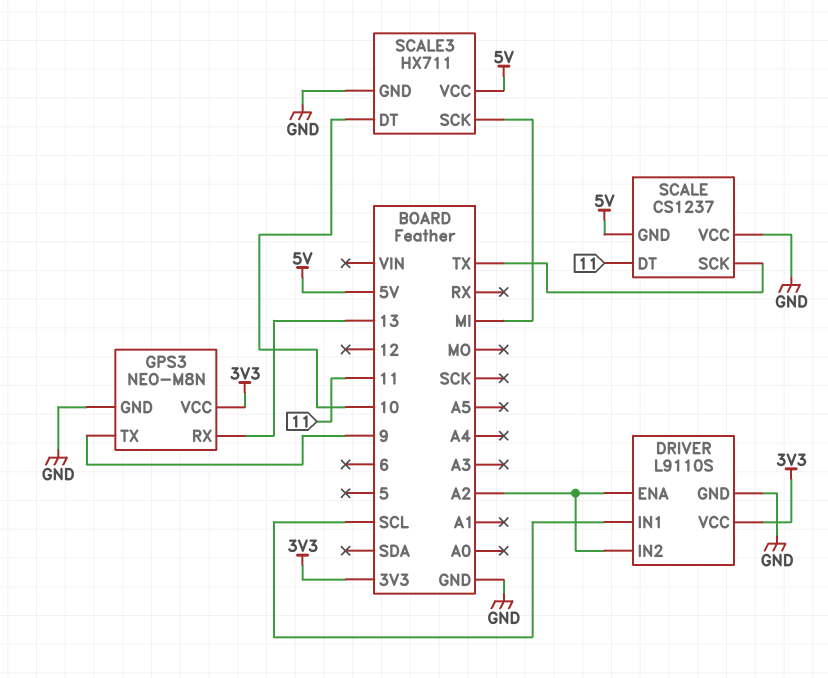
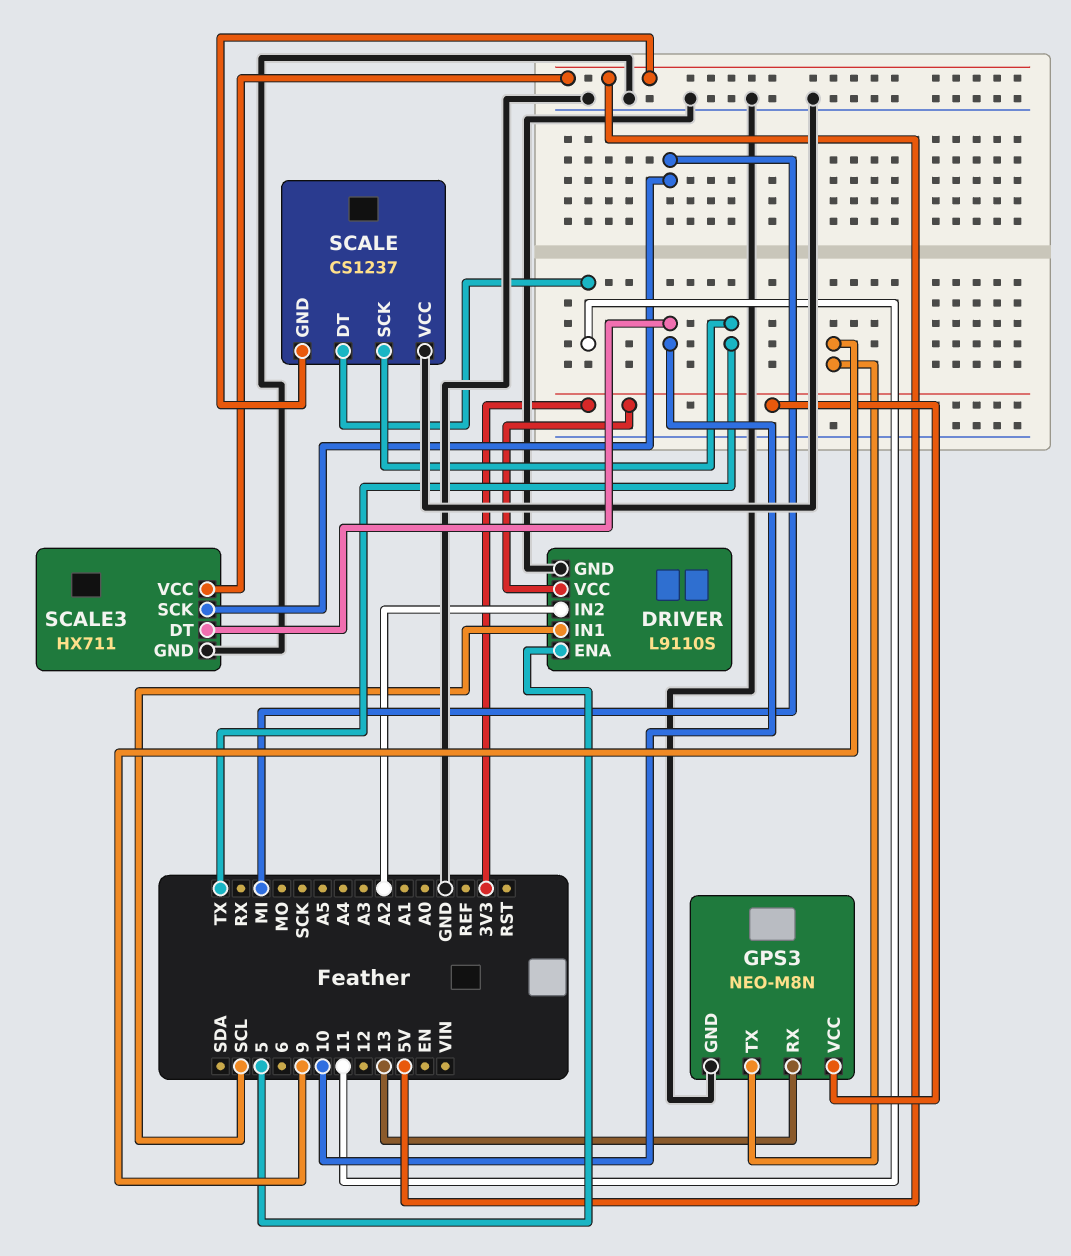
DRIVER pin ENA: A2 -> 5

